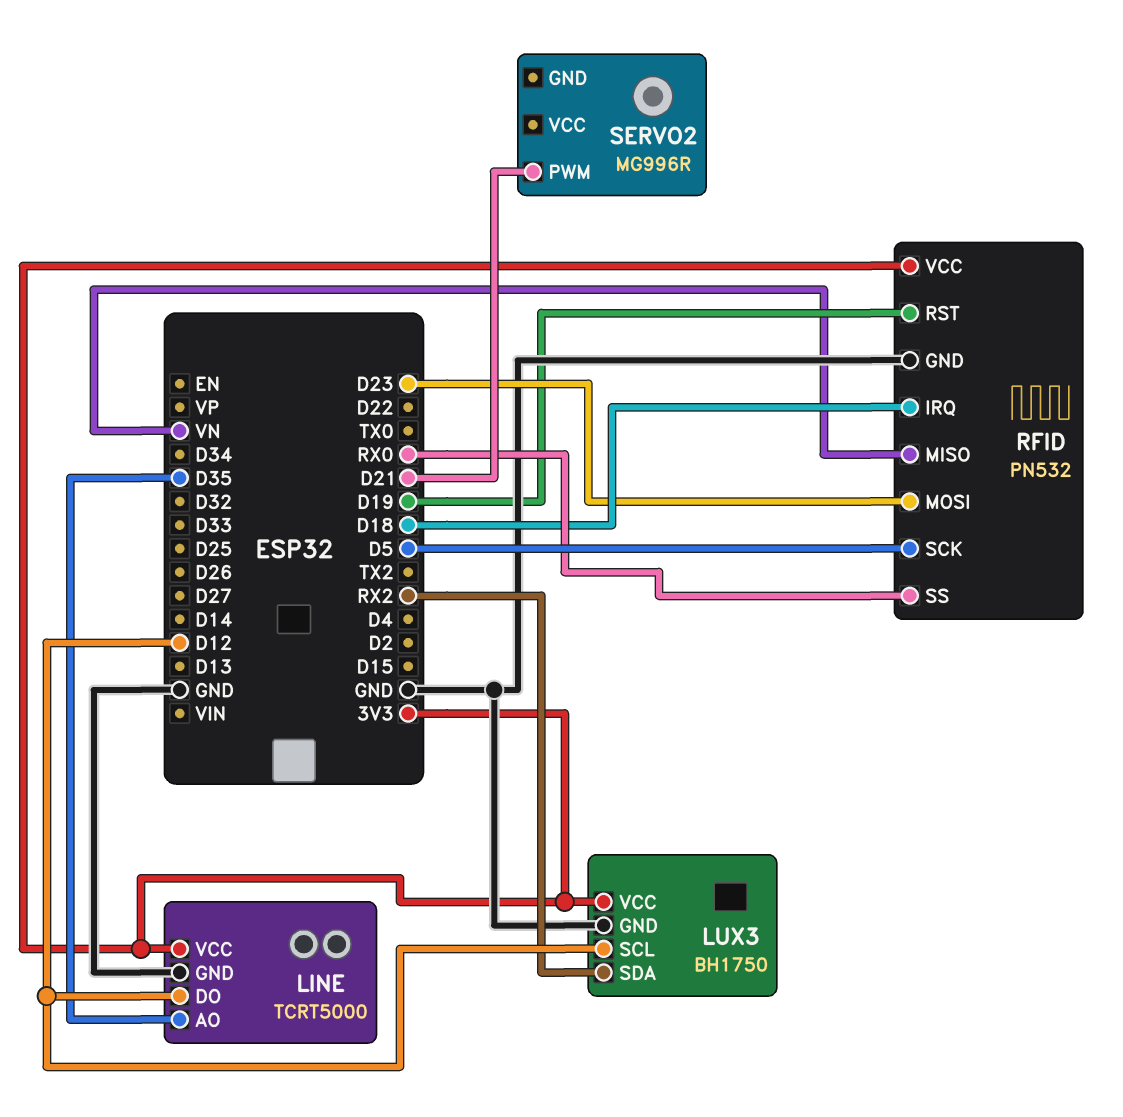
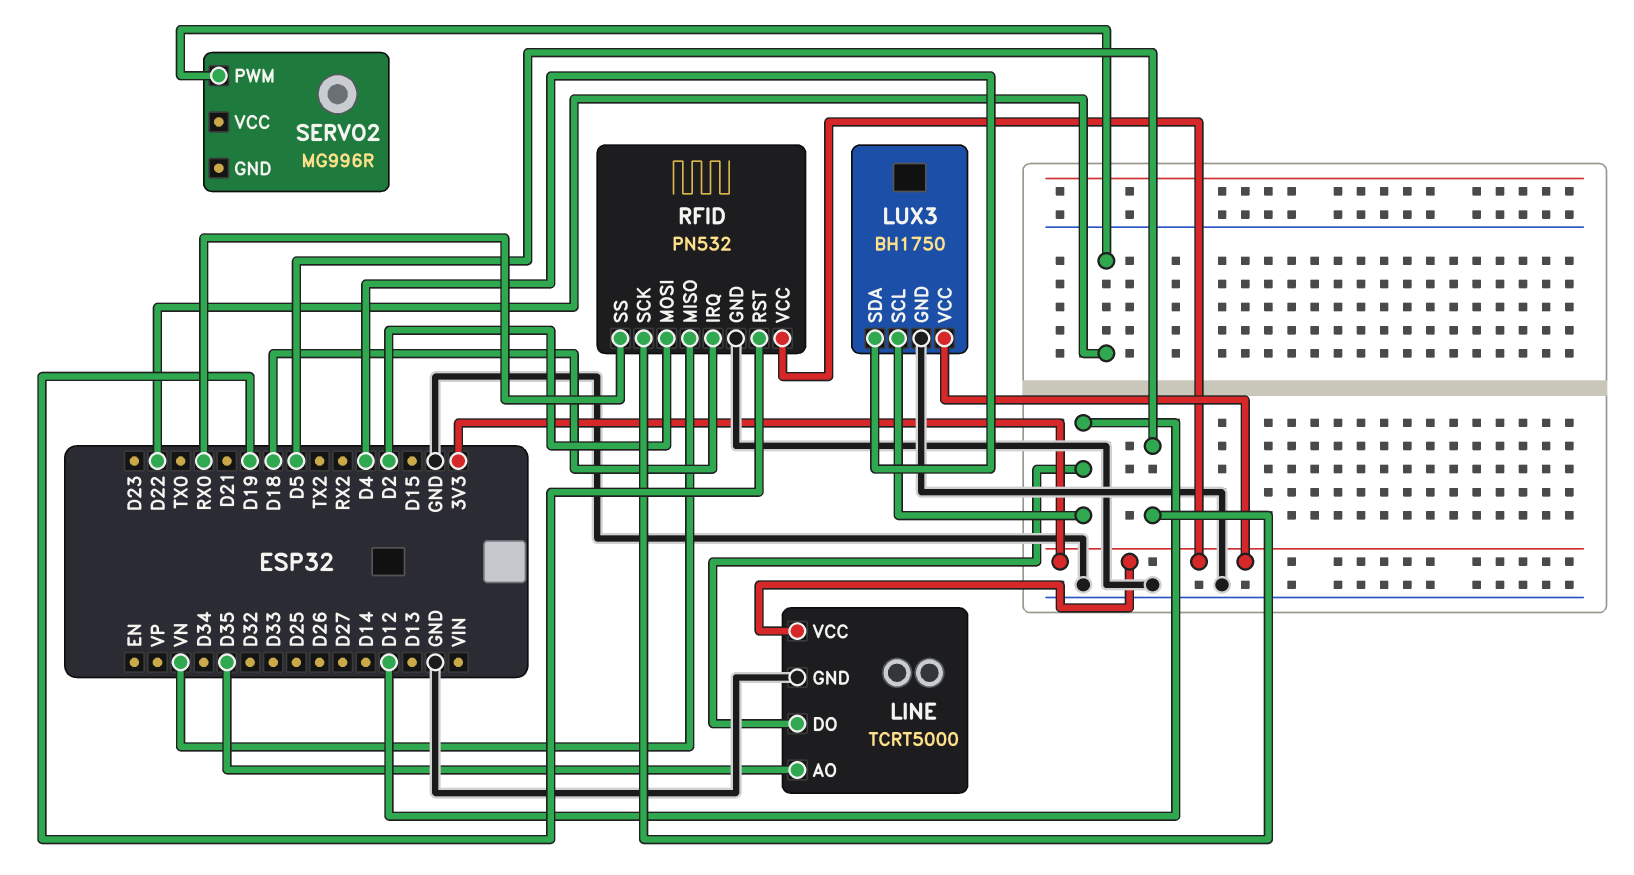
LUX3 pin SDA: RX2 -> D4
RFID pin MOSI: D23 -> D2
SERVO2 pin PWM: D21 -> D22

